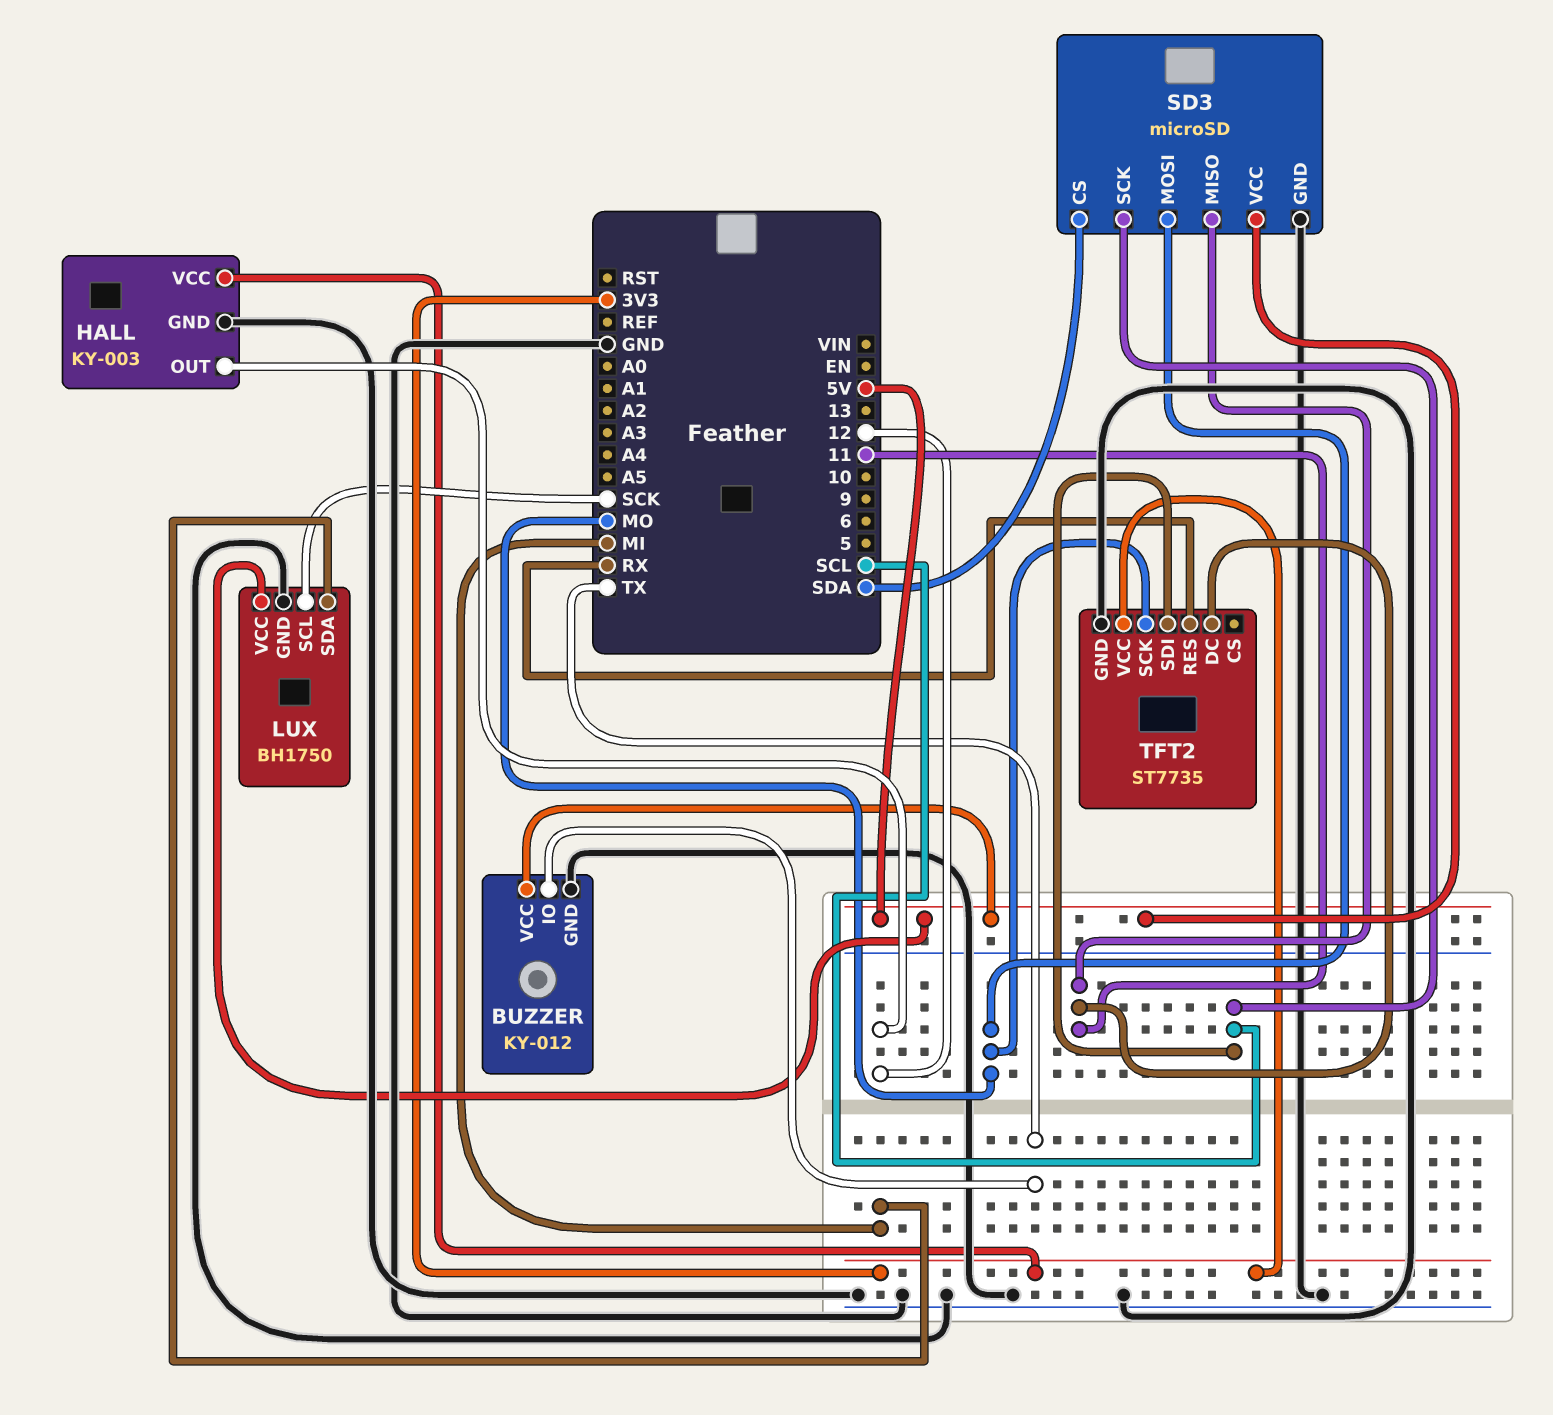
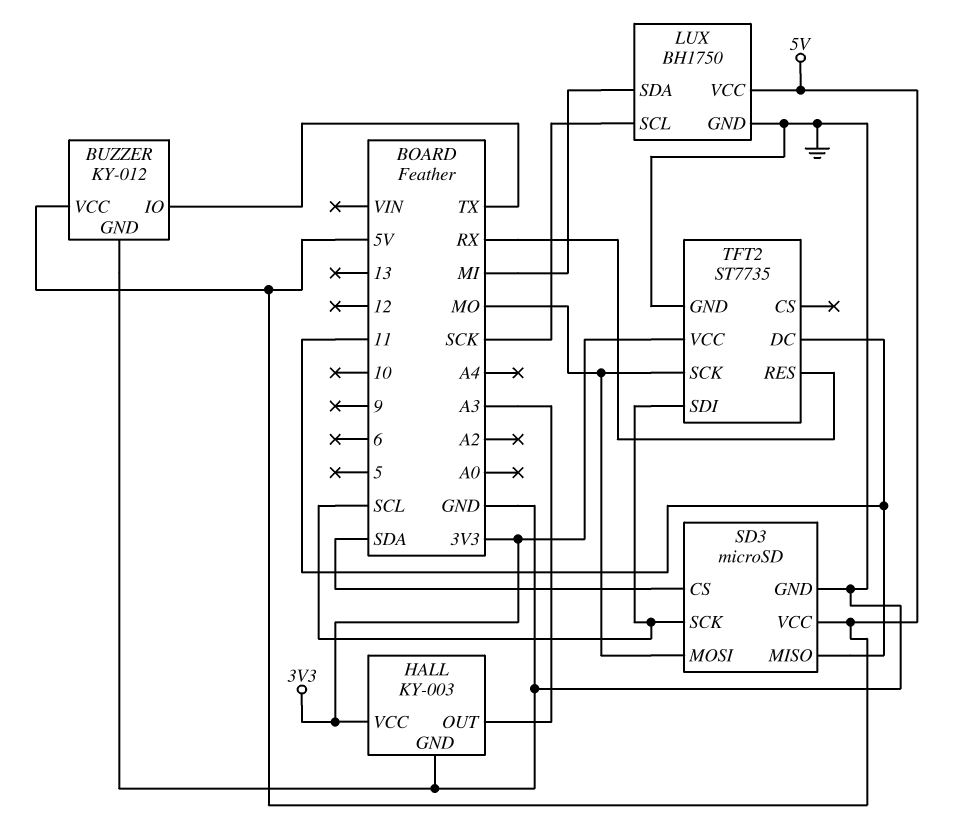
HALL pin OUT: 12 -> A3

